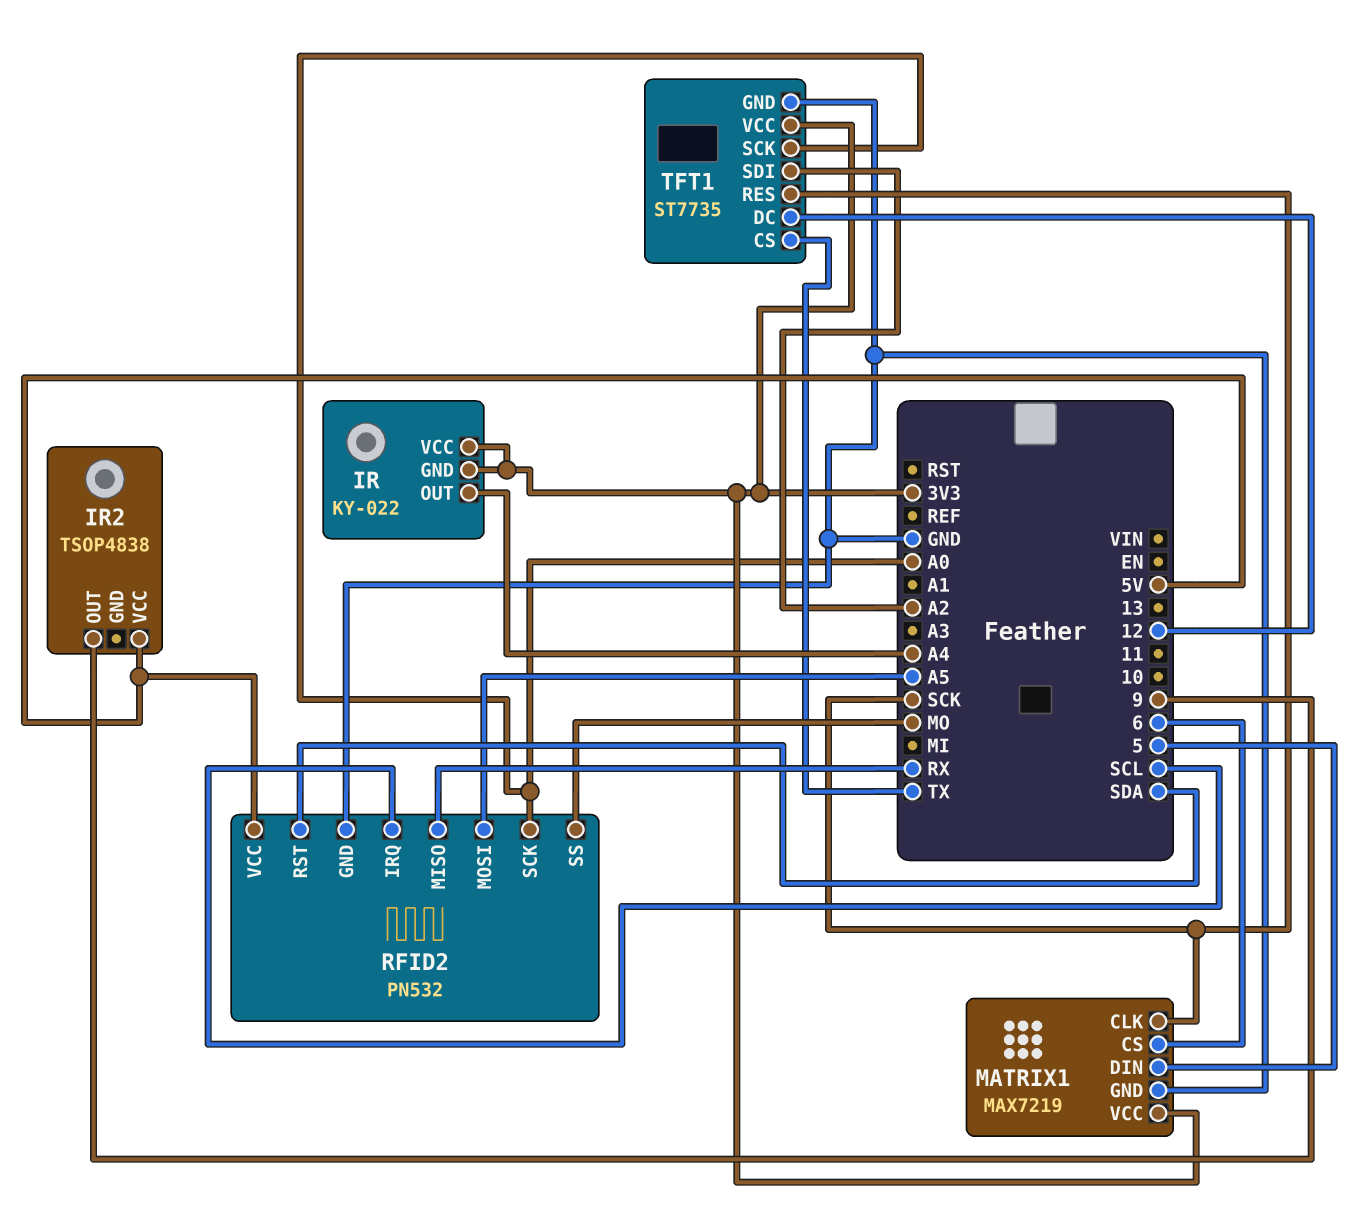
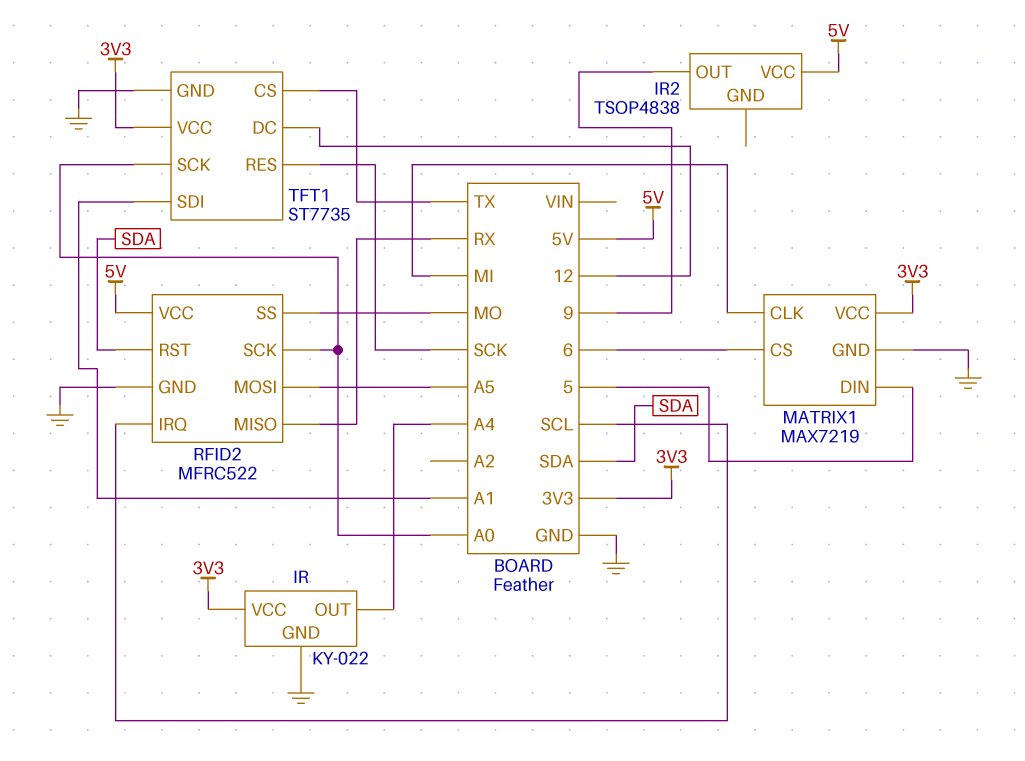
IR pin GND: 3V3 -> GND
MATRIX1 pin CLK: SCK -> MI
RFID2: PN532 -> MFRC522
TFT1 pin SDI: A2 -> A1

